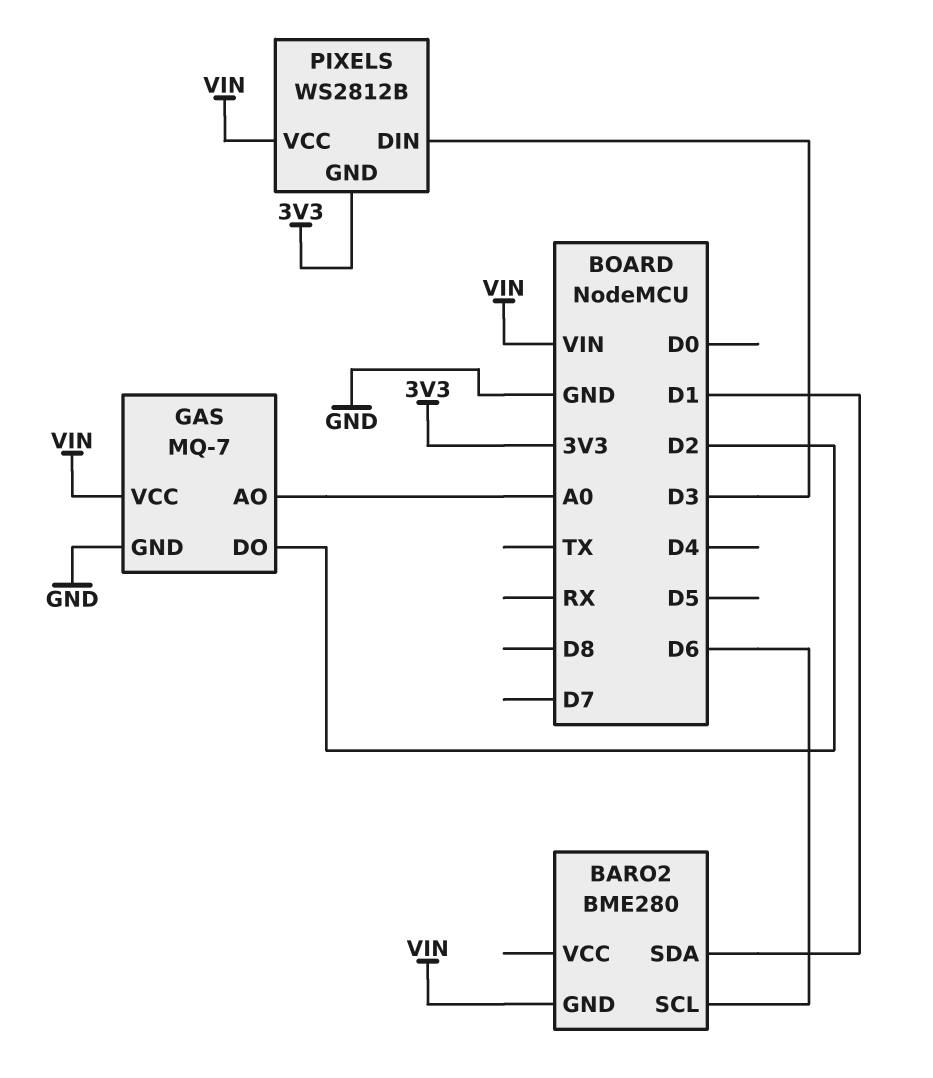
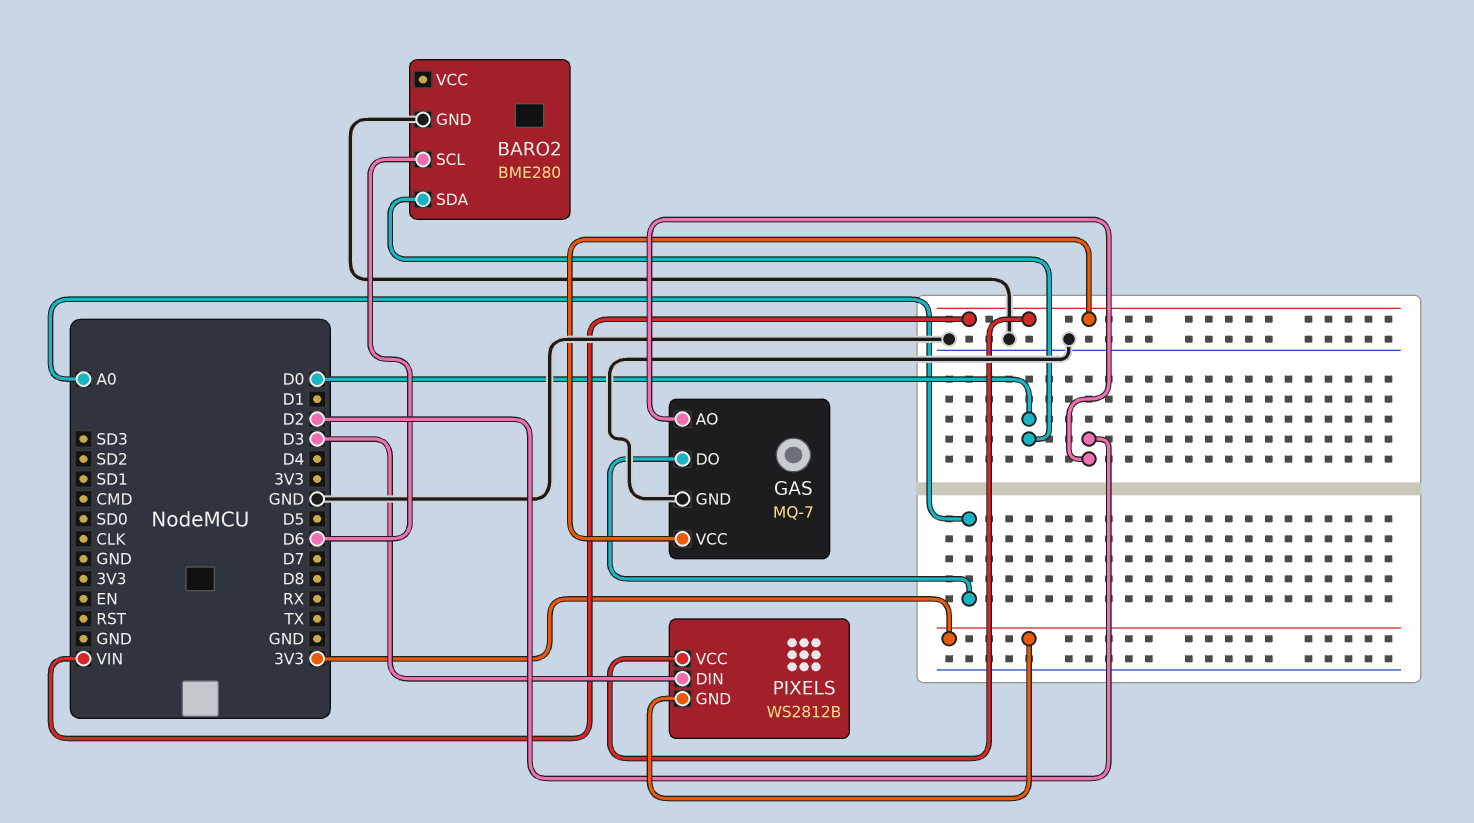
BARO2 pin GND: VIN -> GND
BARO2 pin SDA: D1 -> D0
GAS pin AO: A0 -> D2
GAS pin DO: D2 -> A0

